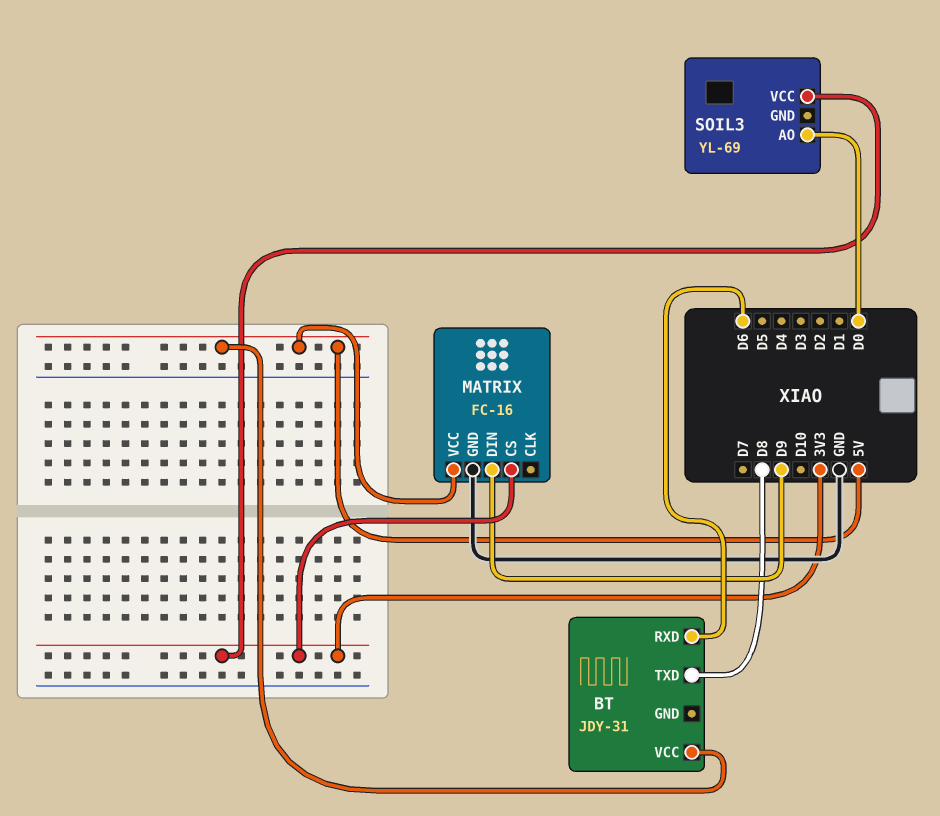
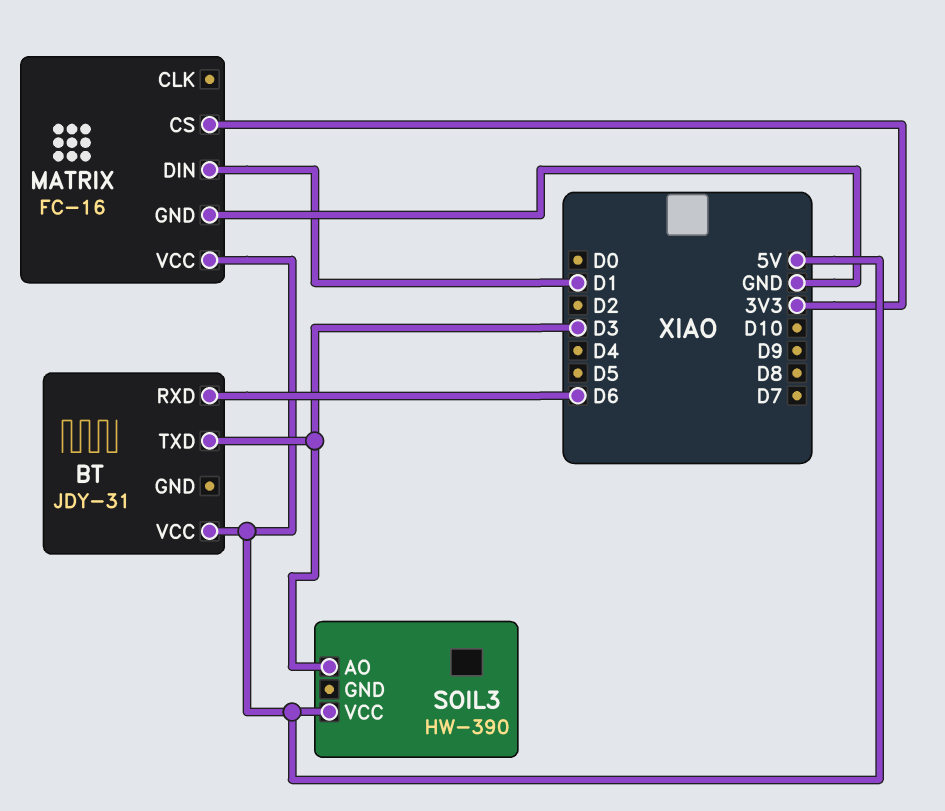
BT pin TXD: D8 -> D3
MATRIX pin DIN: D9 -> D1
SOIL3: YL-69 -> HW-390
SOIL3 pin AO: D0 -> D3
SOIL3 pin VCC: 3V3 -> 5V

